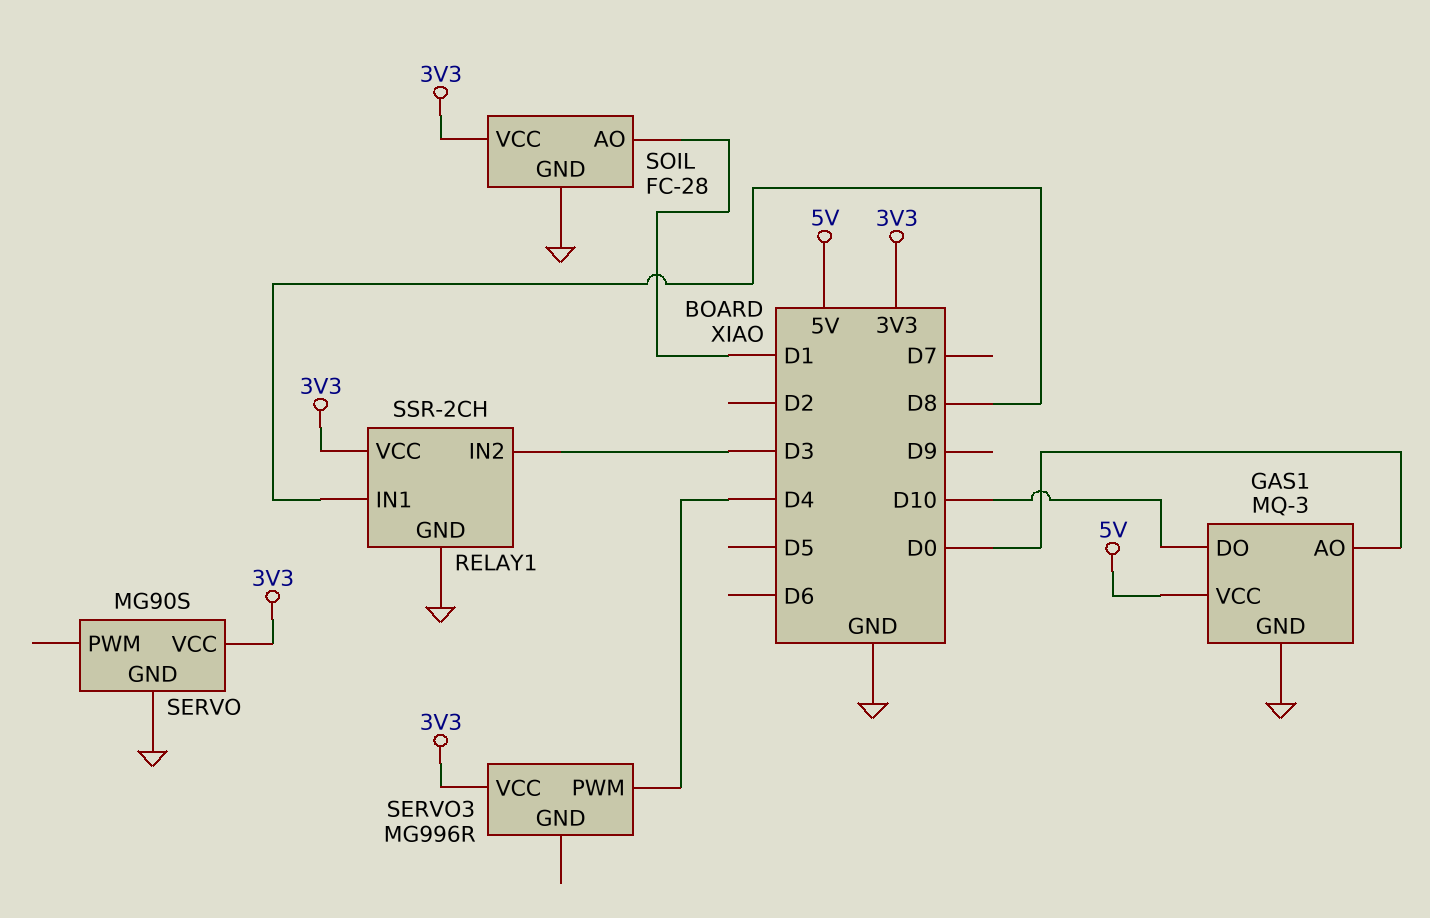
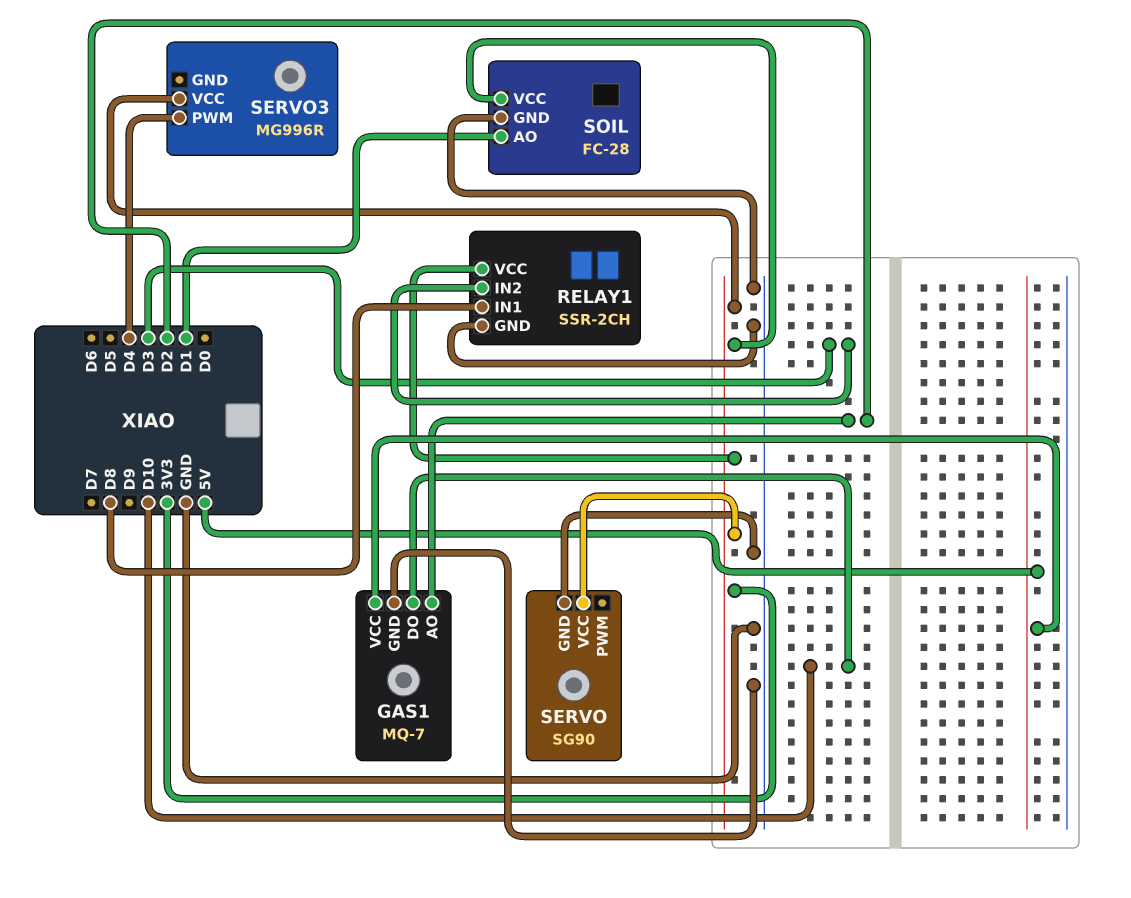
GAS1: MQ-3 -> MQ-7
GAS1 pin AO: D0 -> D2
SERVO: MG90S -> SG90

